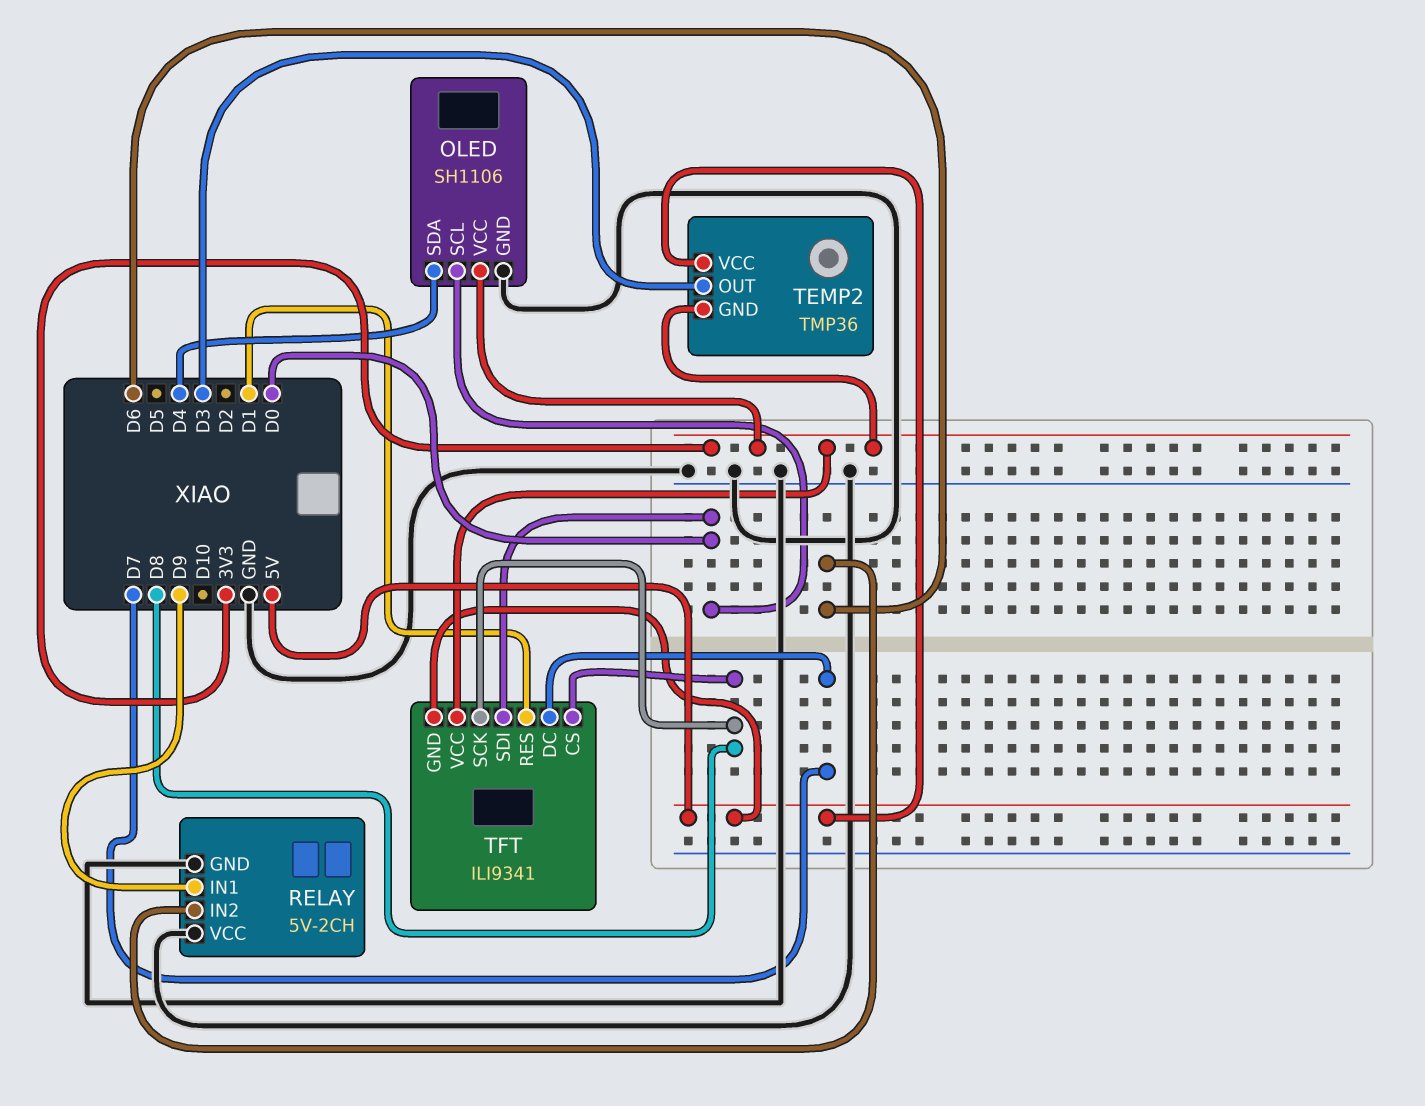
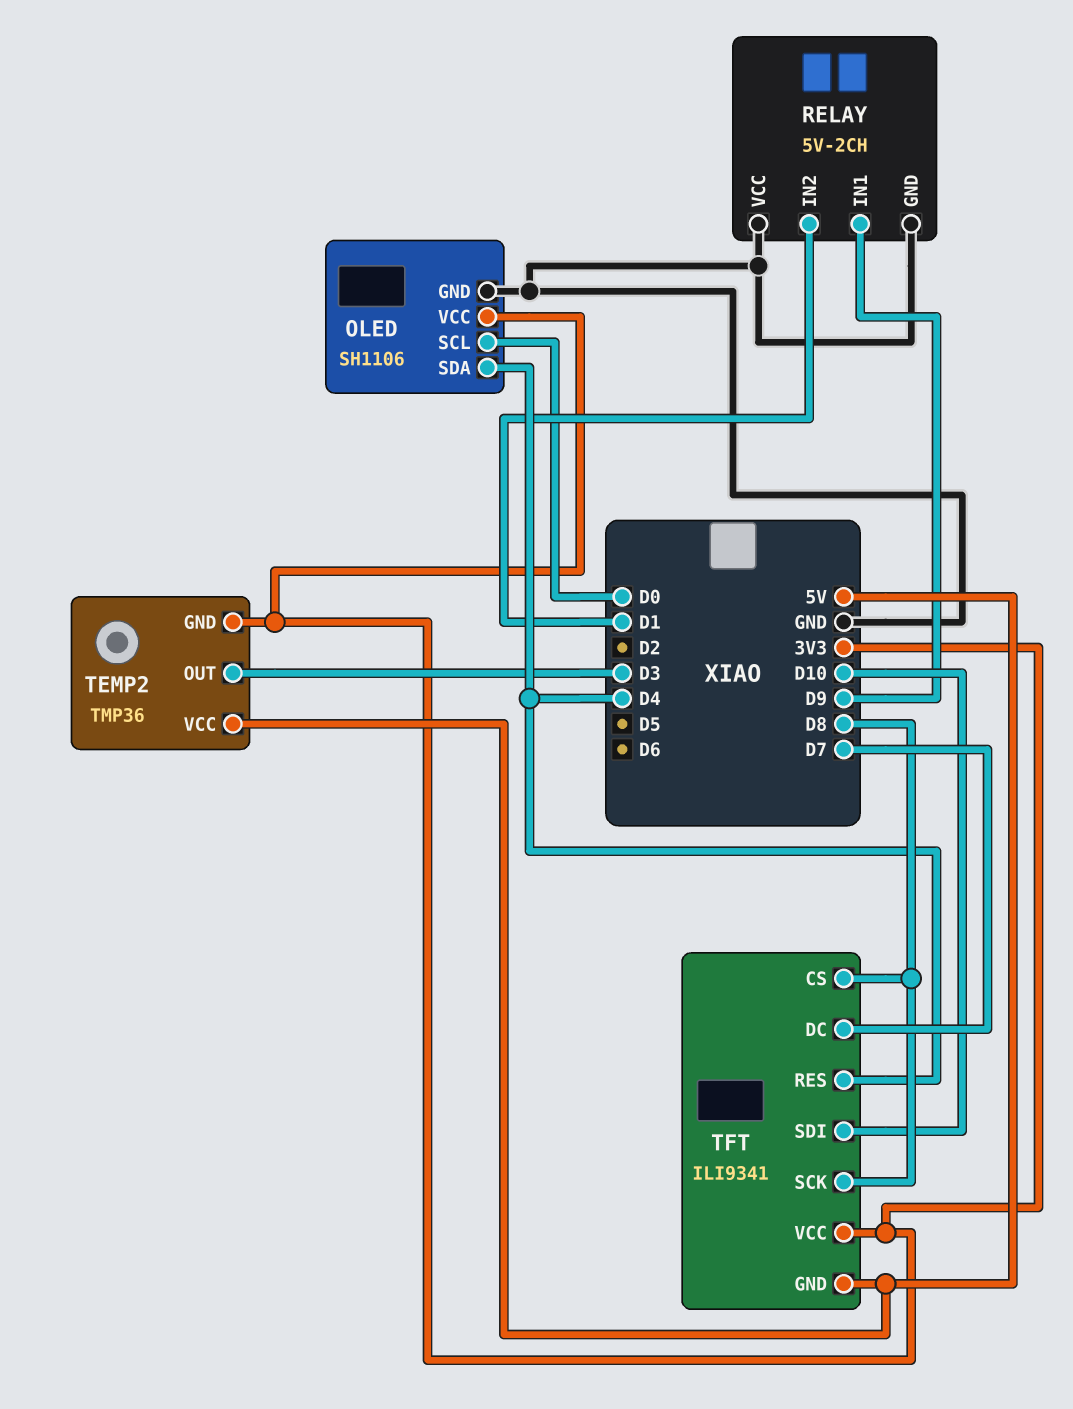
RELAY pin IN2: D6 -> D1
TFT pin RES: D1 -> D4
TFT pin SDI: D0 -> D10

